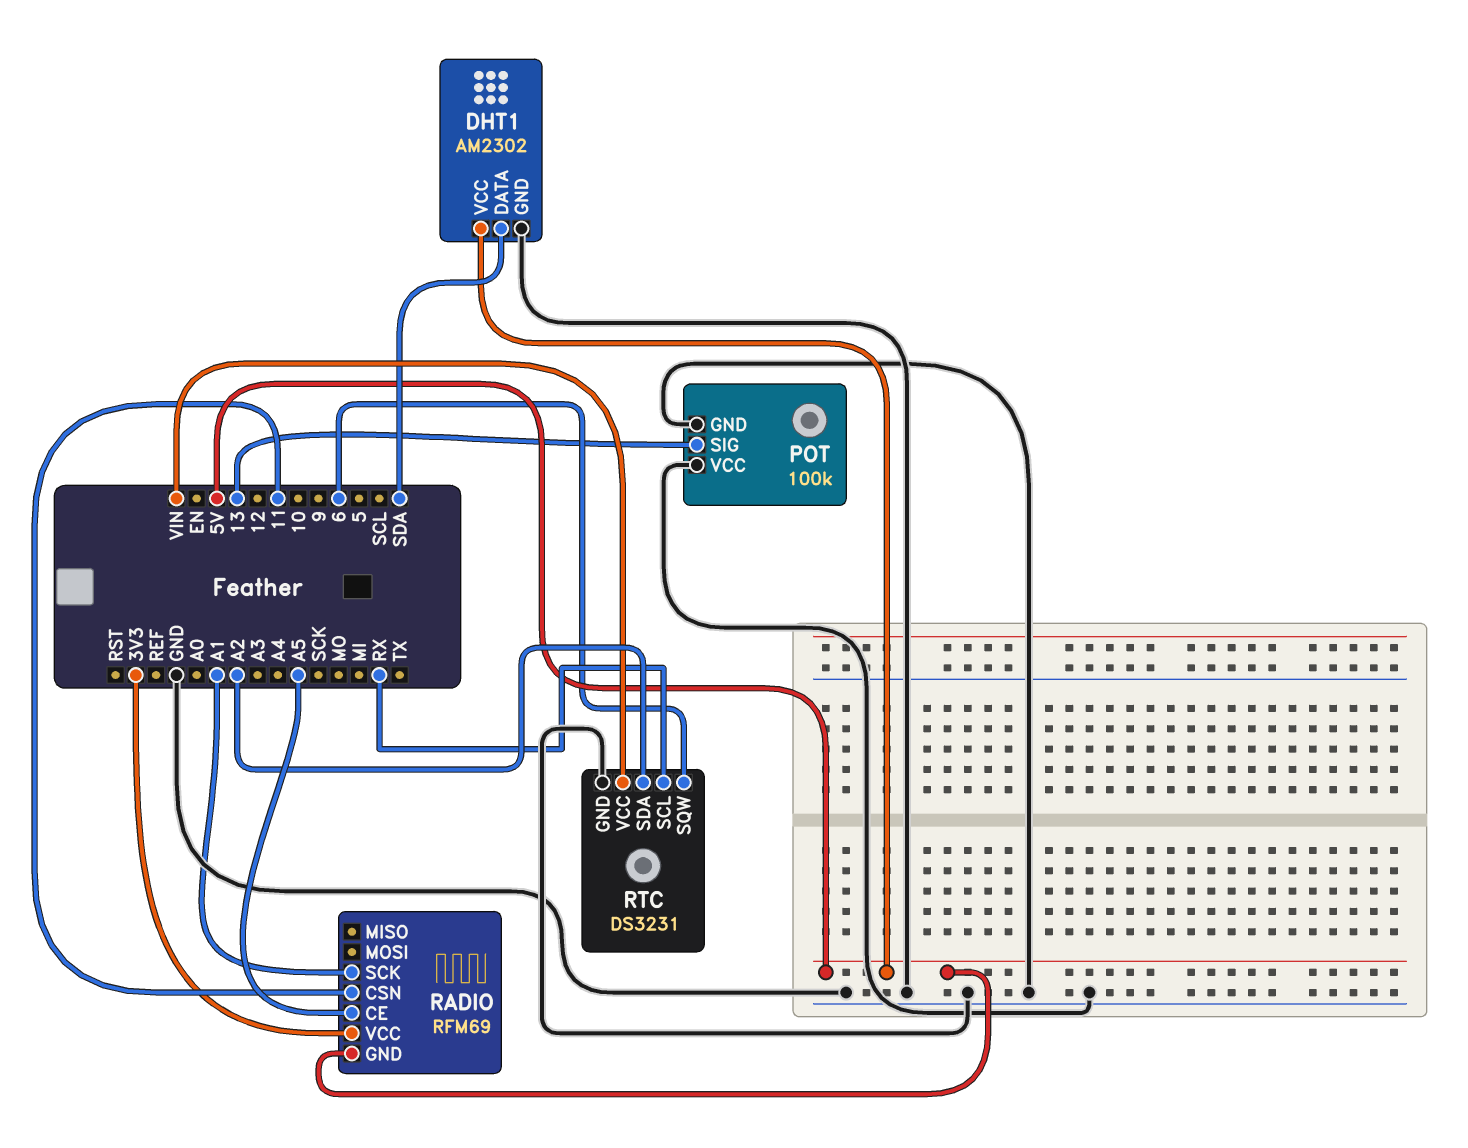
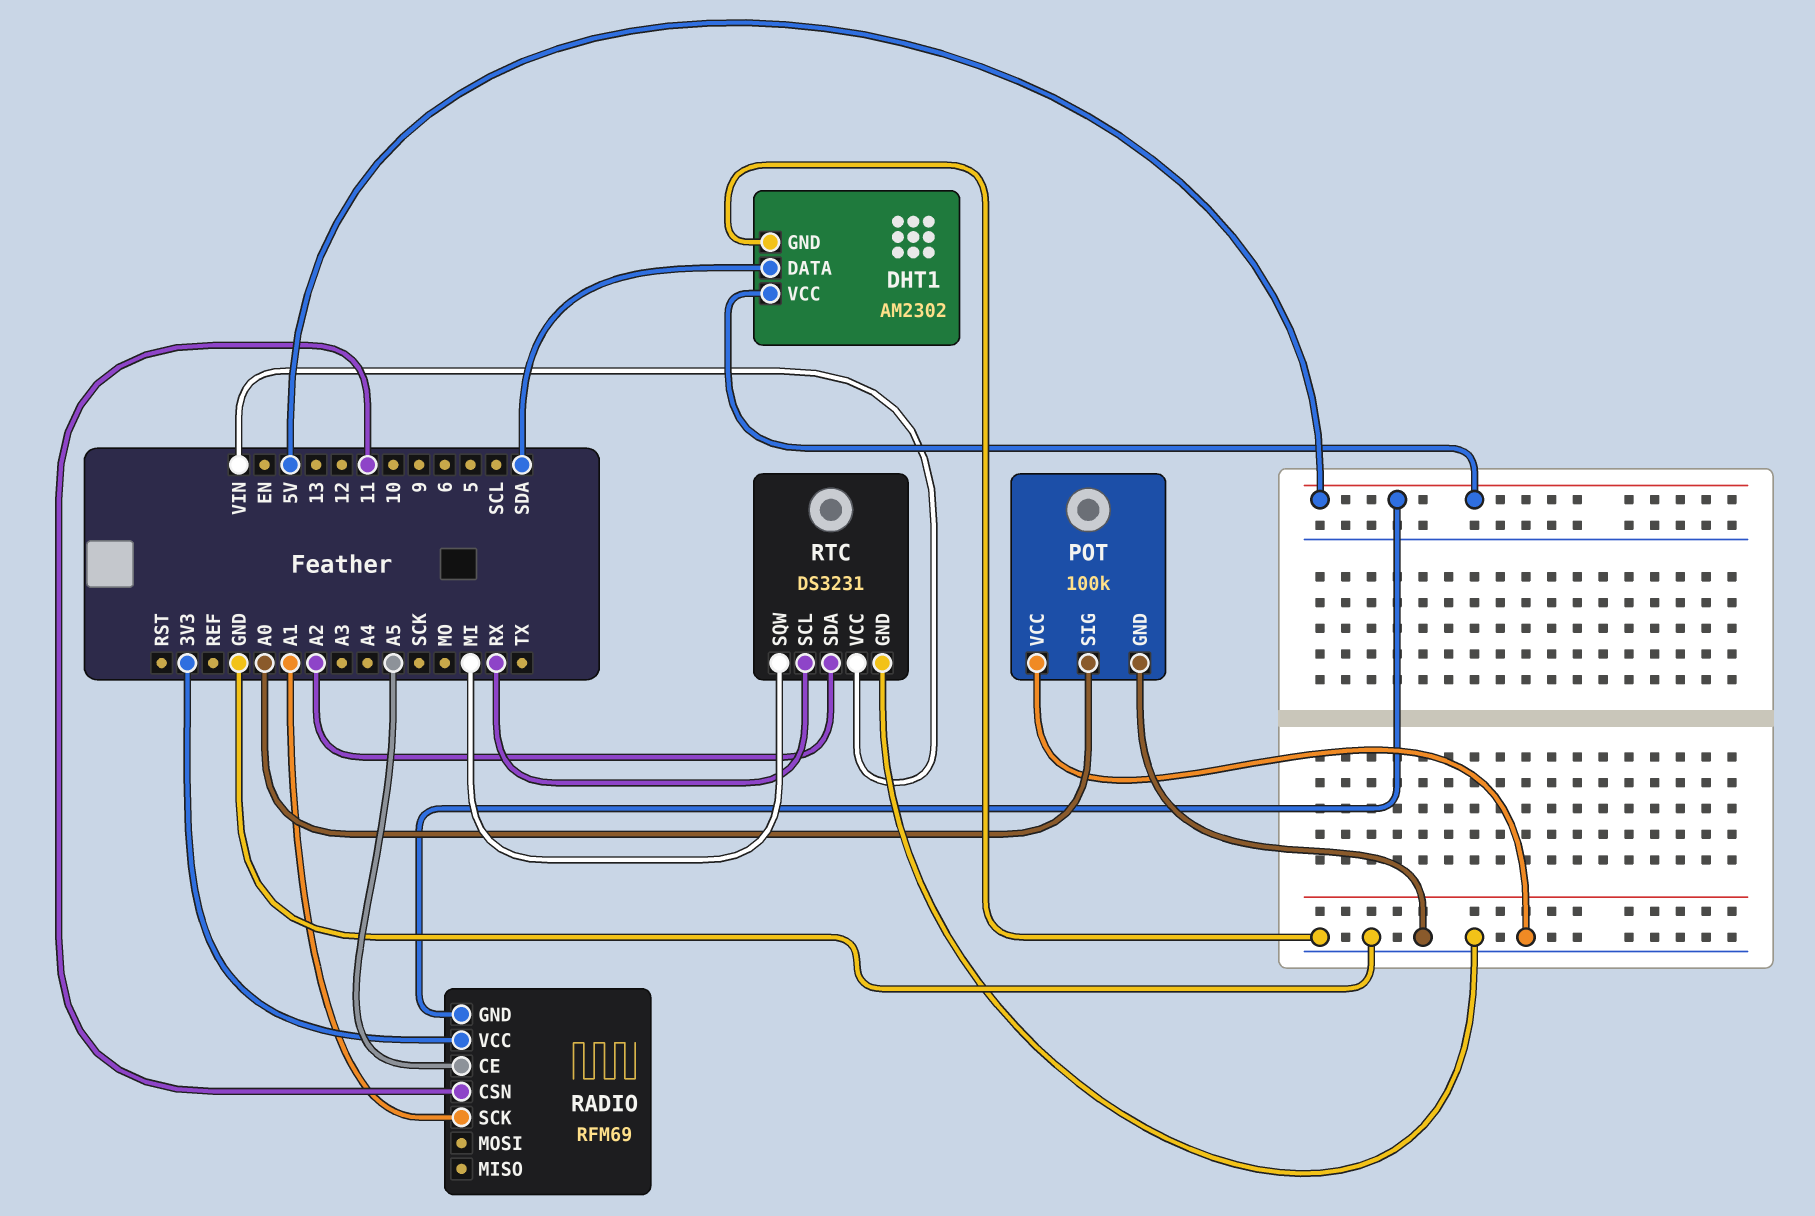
POT pin SIG: 13 -> A0
RTC pin SQW: 6 -> MI

